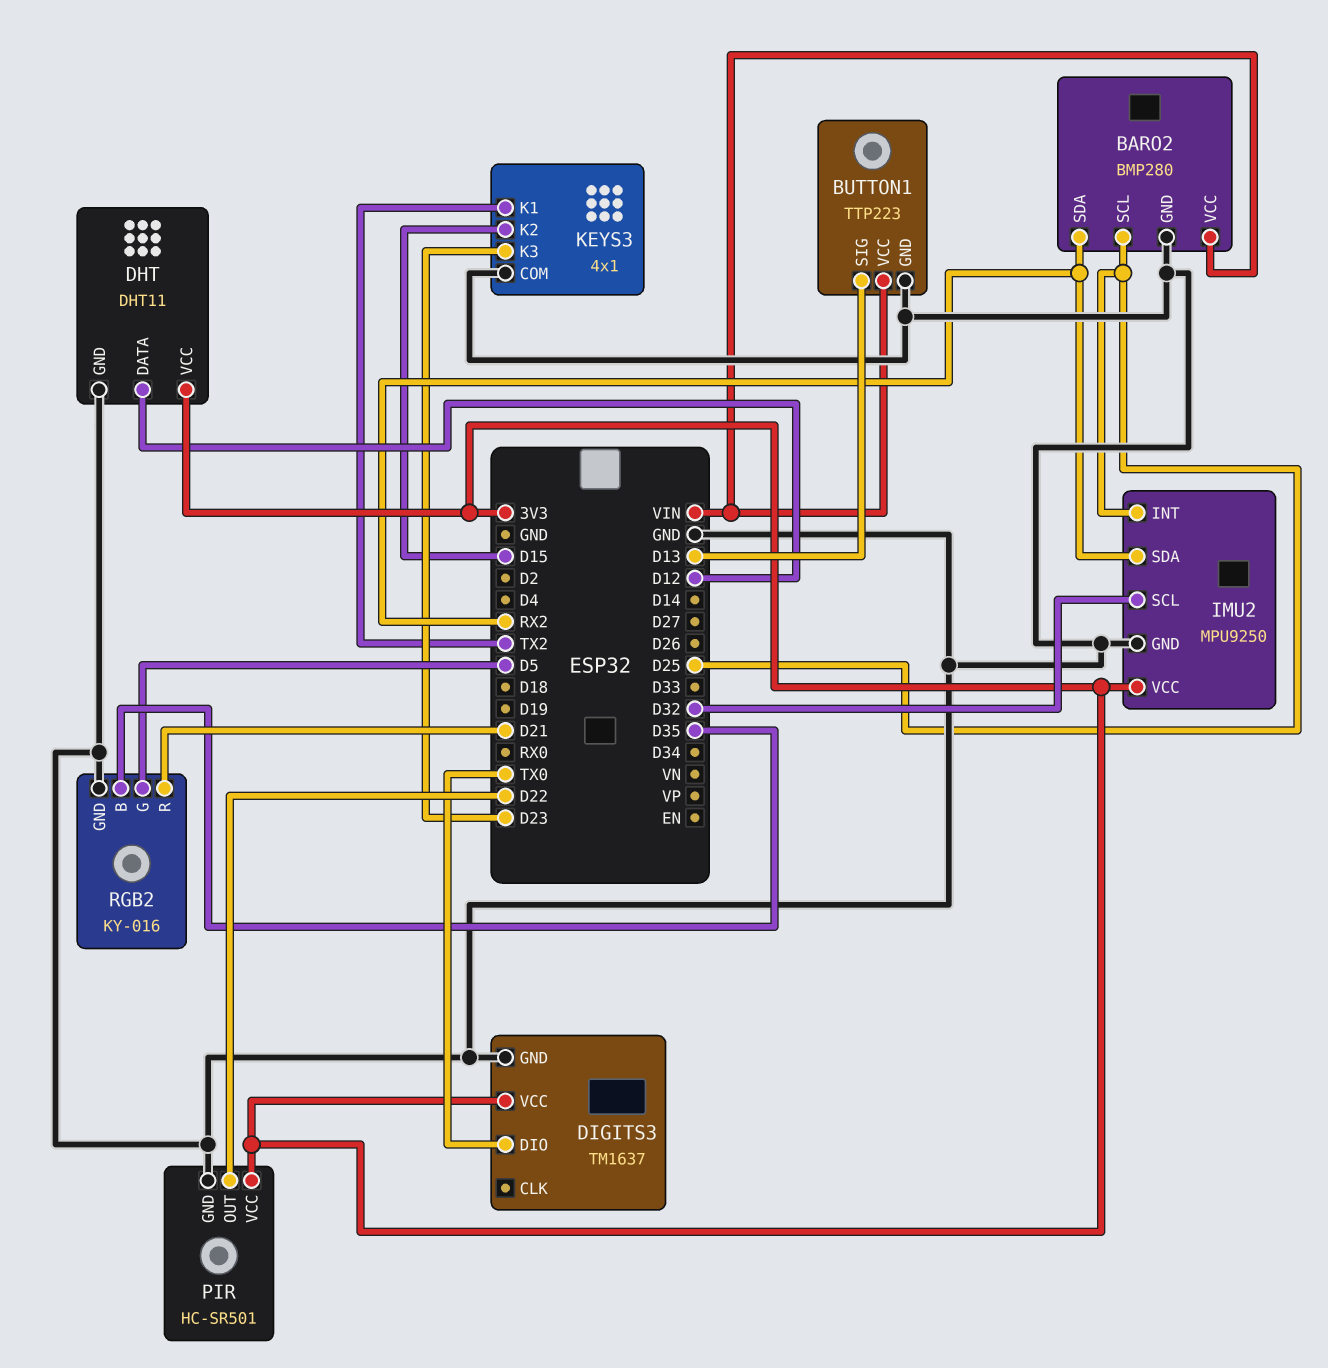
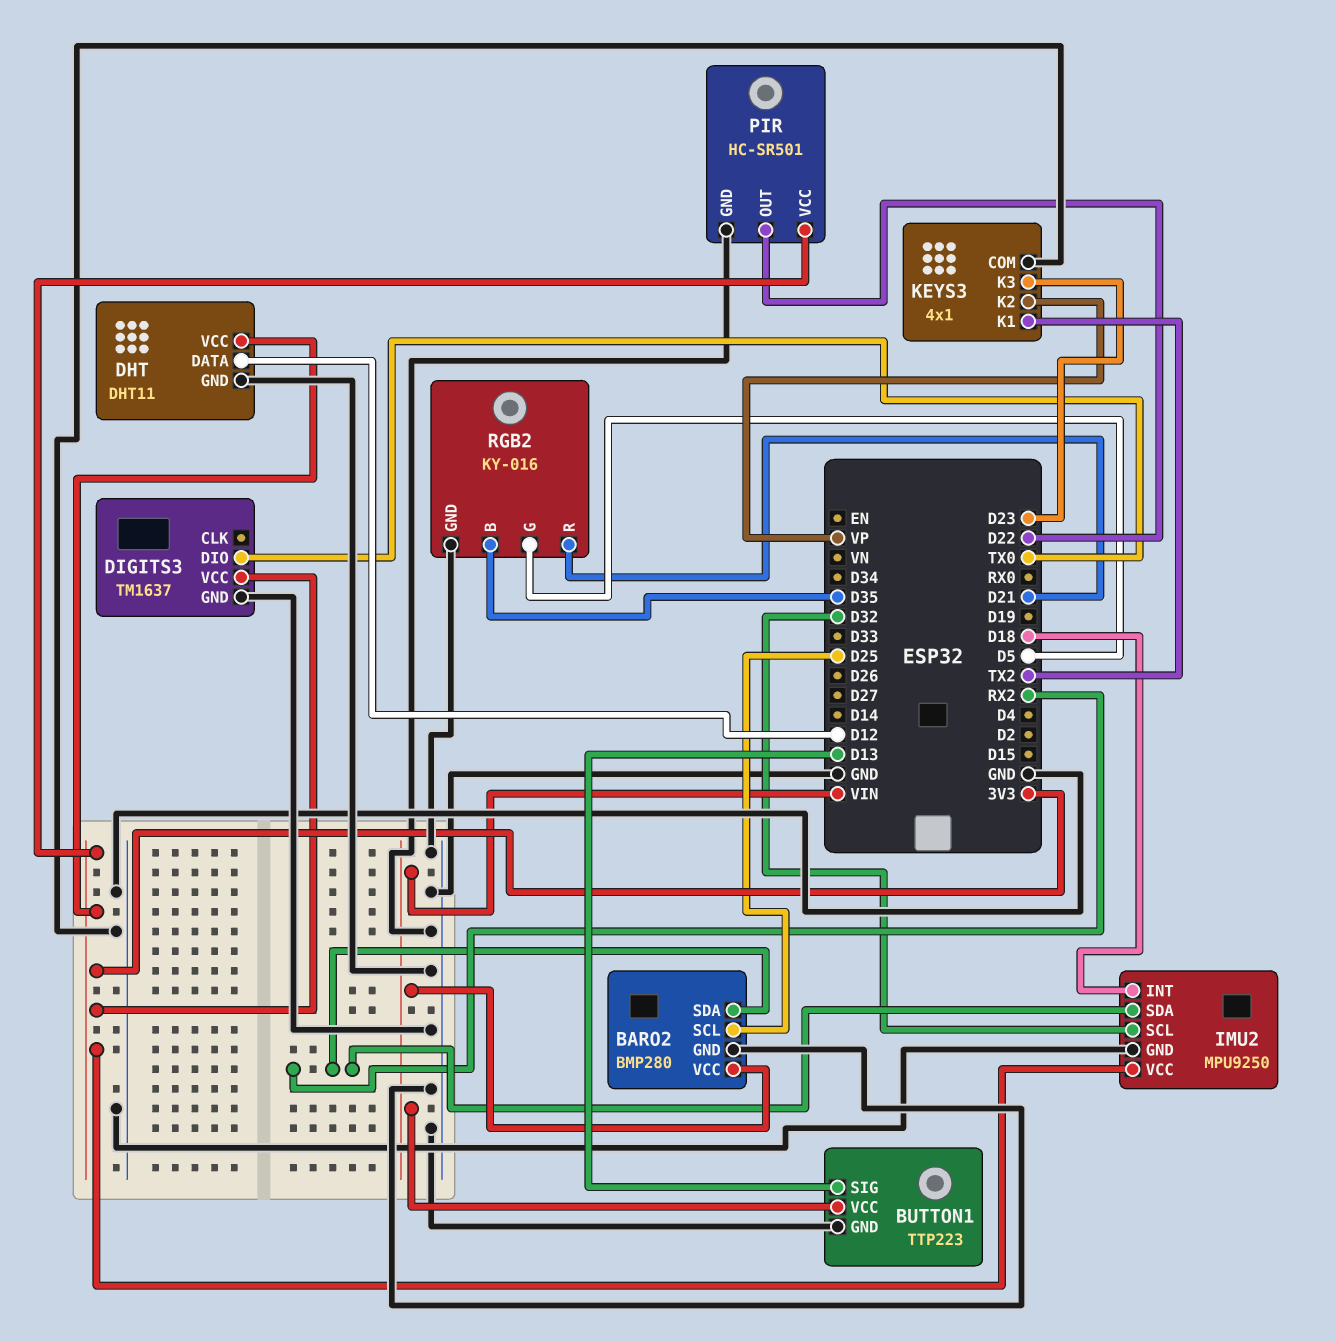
IMU2 pin INT: D25 -> D18
KEYS3 pin K2: D15 -> VP

